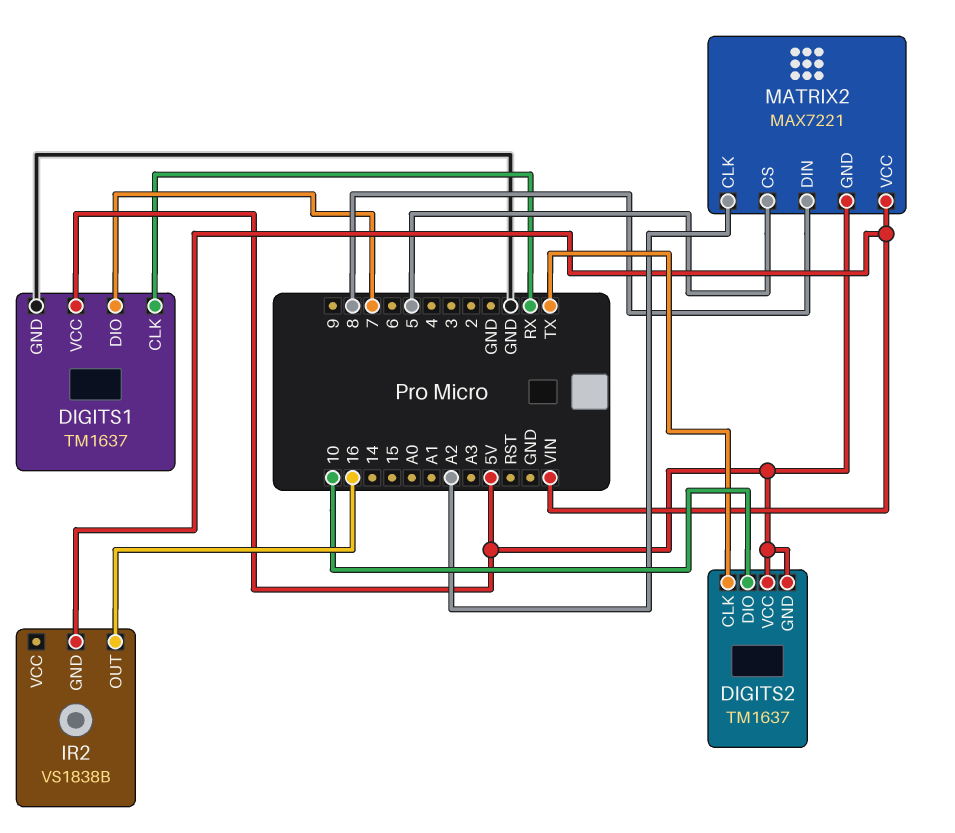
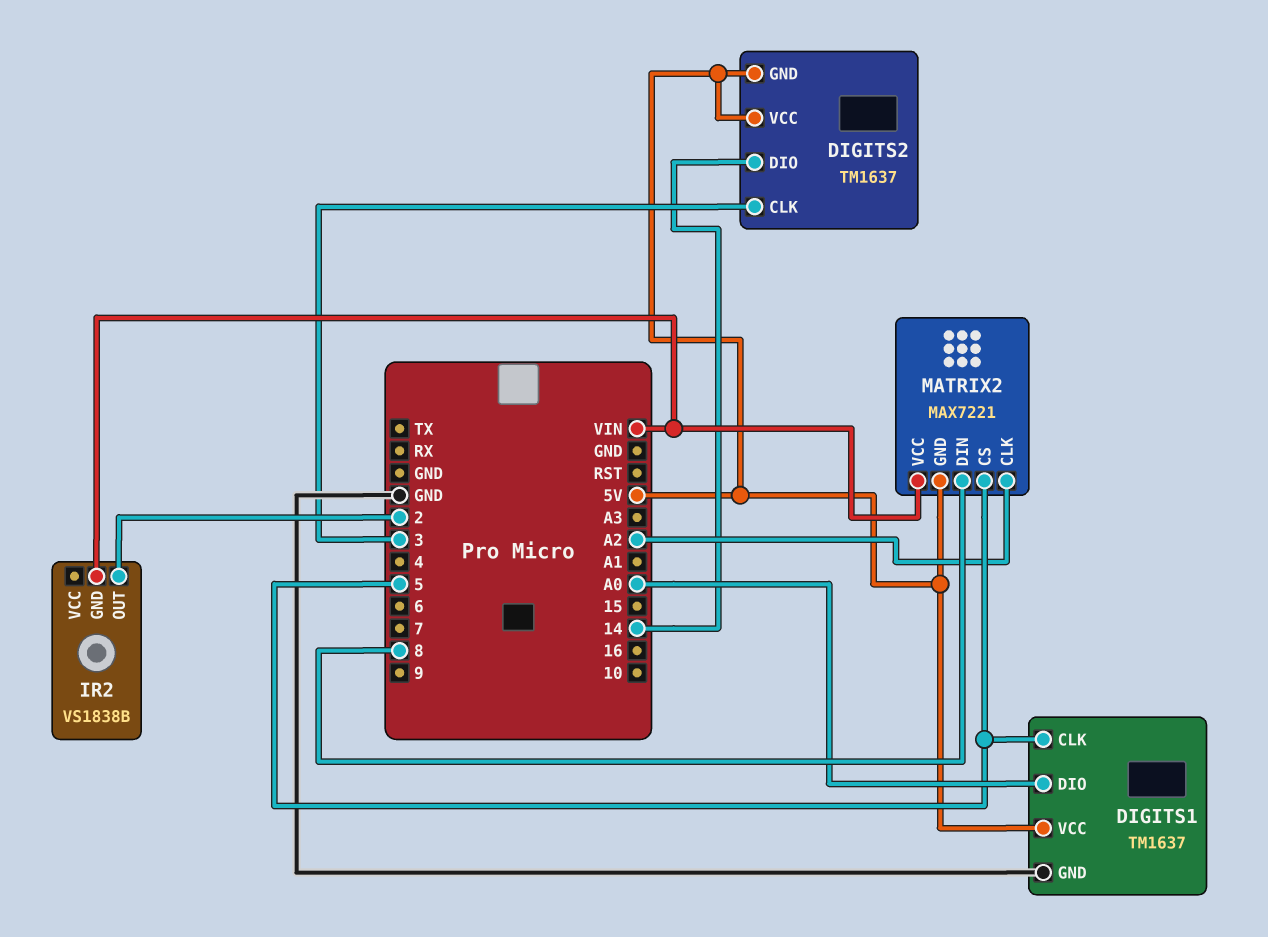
DIGITS1 pin CLK: RX -> 5
DIGITS1 pin DIO: 7 -> A0
DIGITS2 pin CLK: TX -> 3
DIGITS2 pin DIO: 10 -> 14
IR2 pin OUT: 16 -> 2

